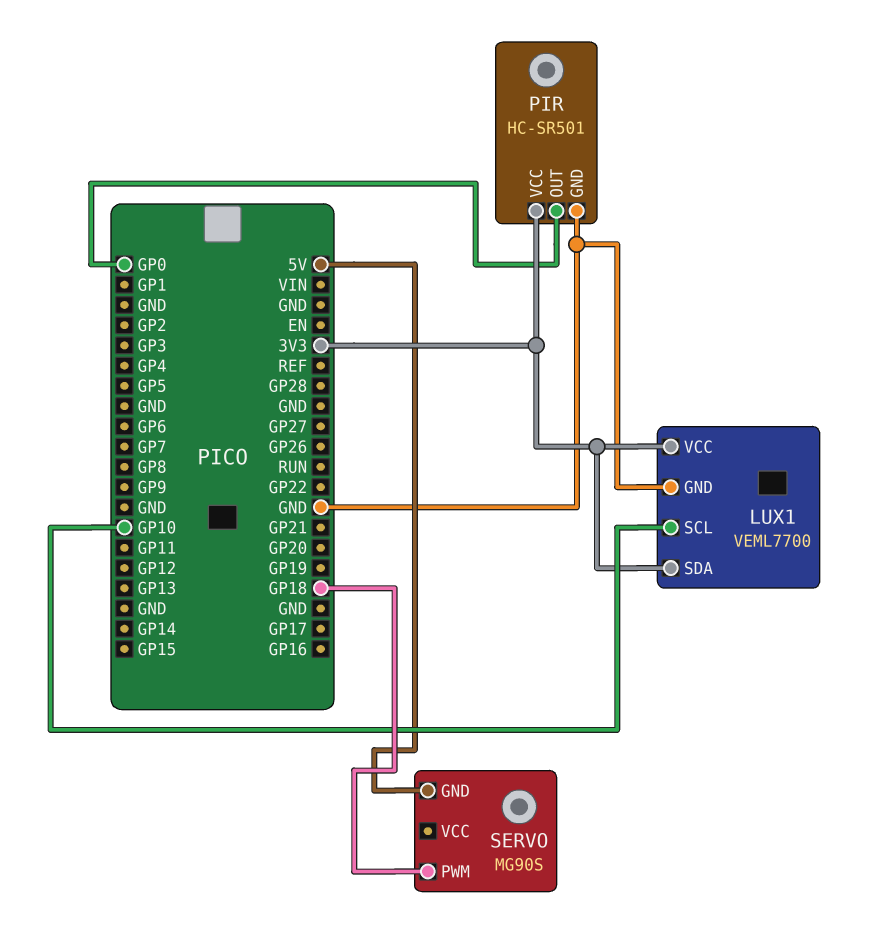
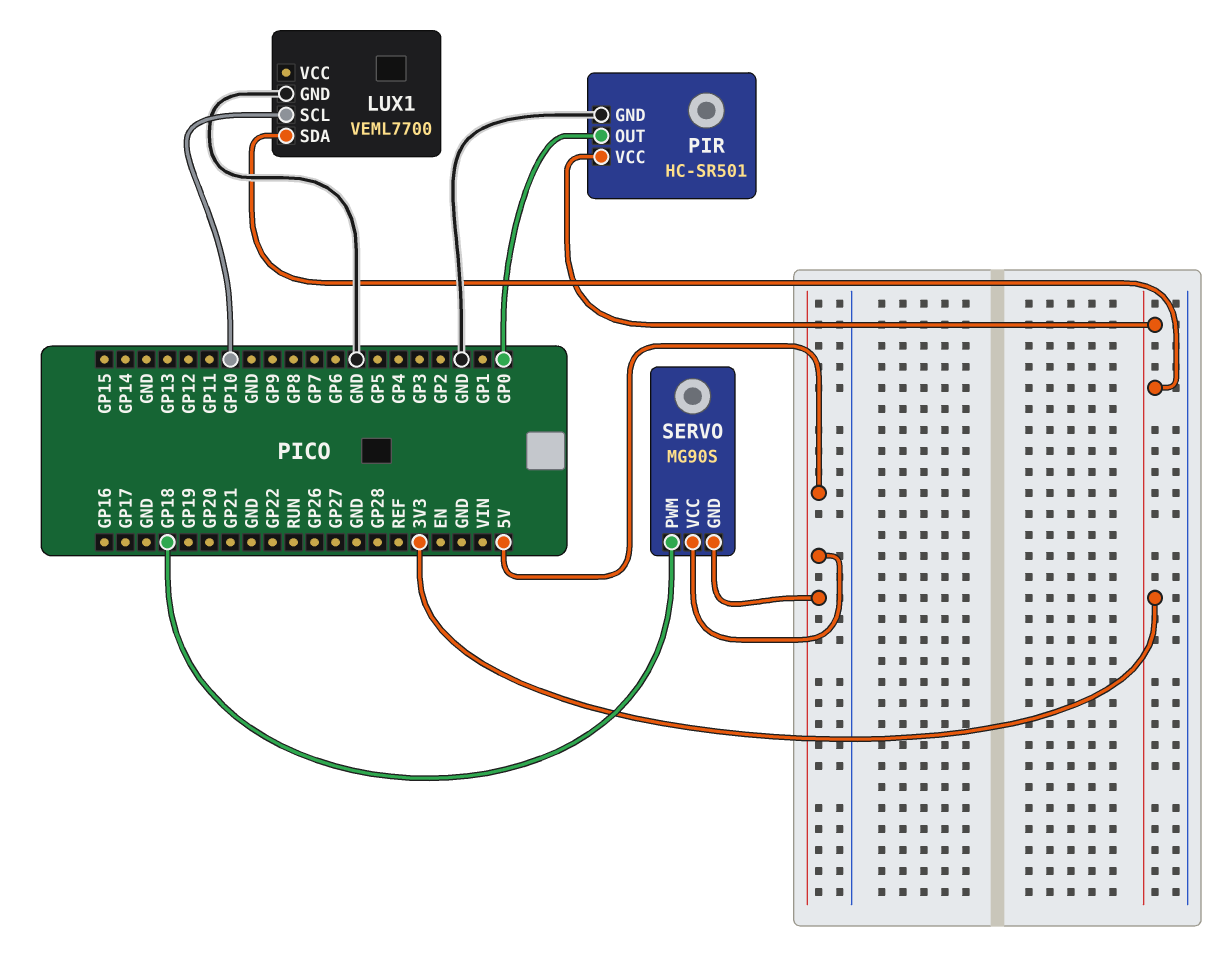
LUX1 pin VCC: 3V3 -> none
SERVO pin VCC: none -> 5V

